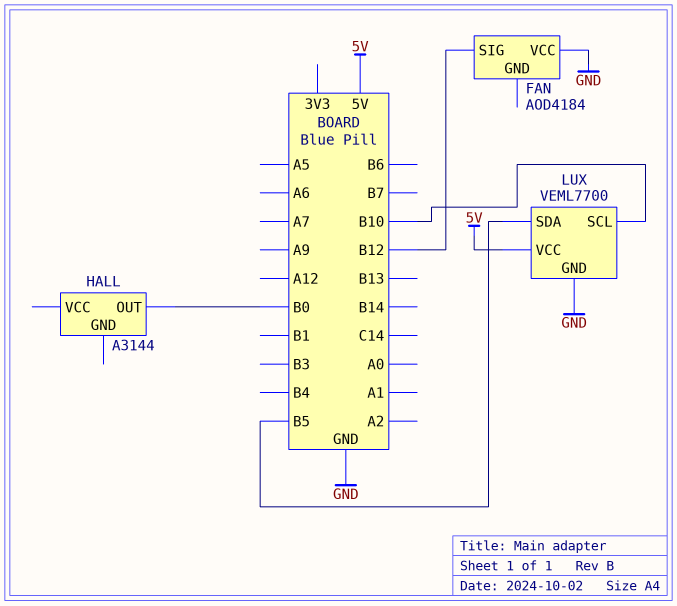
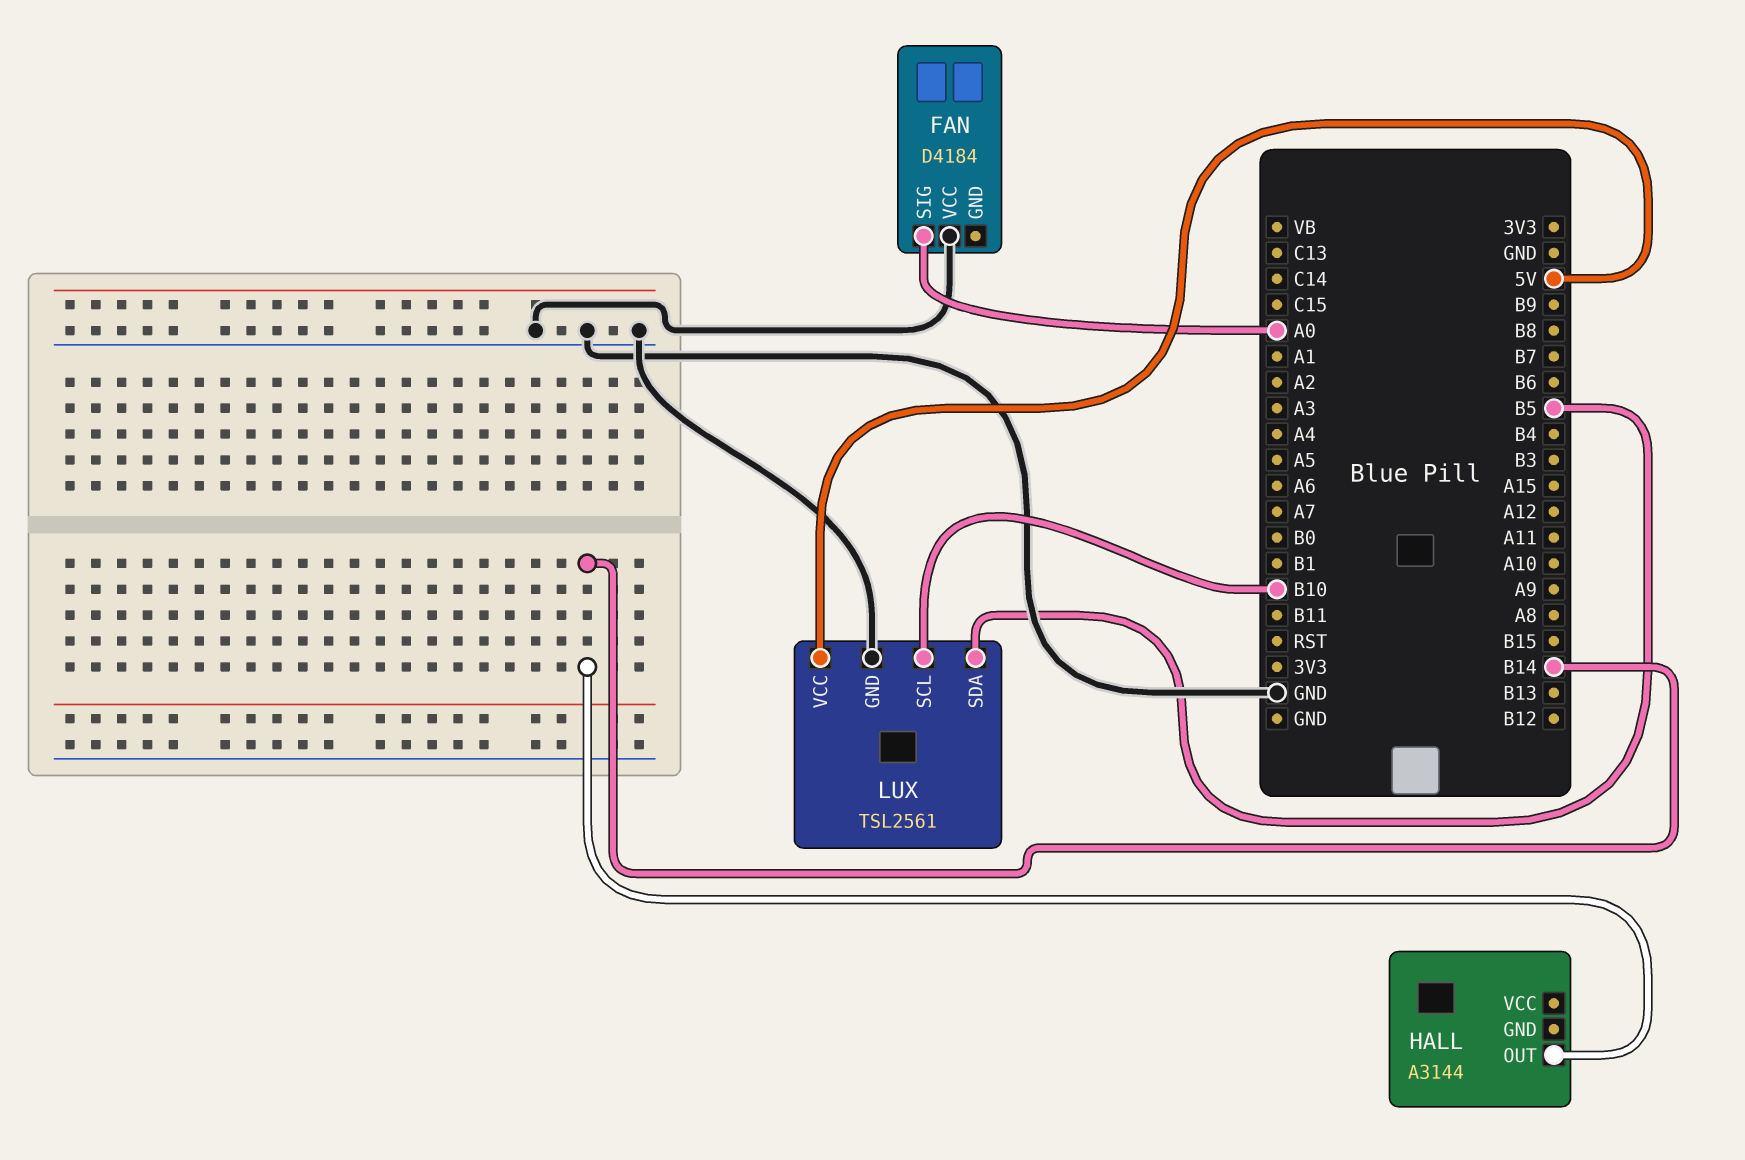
FAN: AOD4184 -> D4184
FAN pin SIG: B12 -> A0
HALL pin OUT: B0 -> B14
LUX: VEML7700 -> TSL2561

